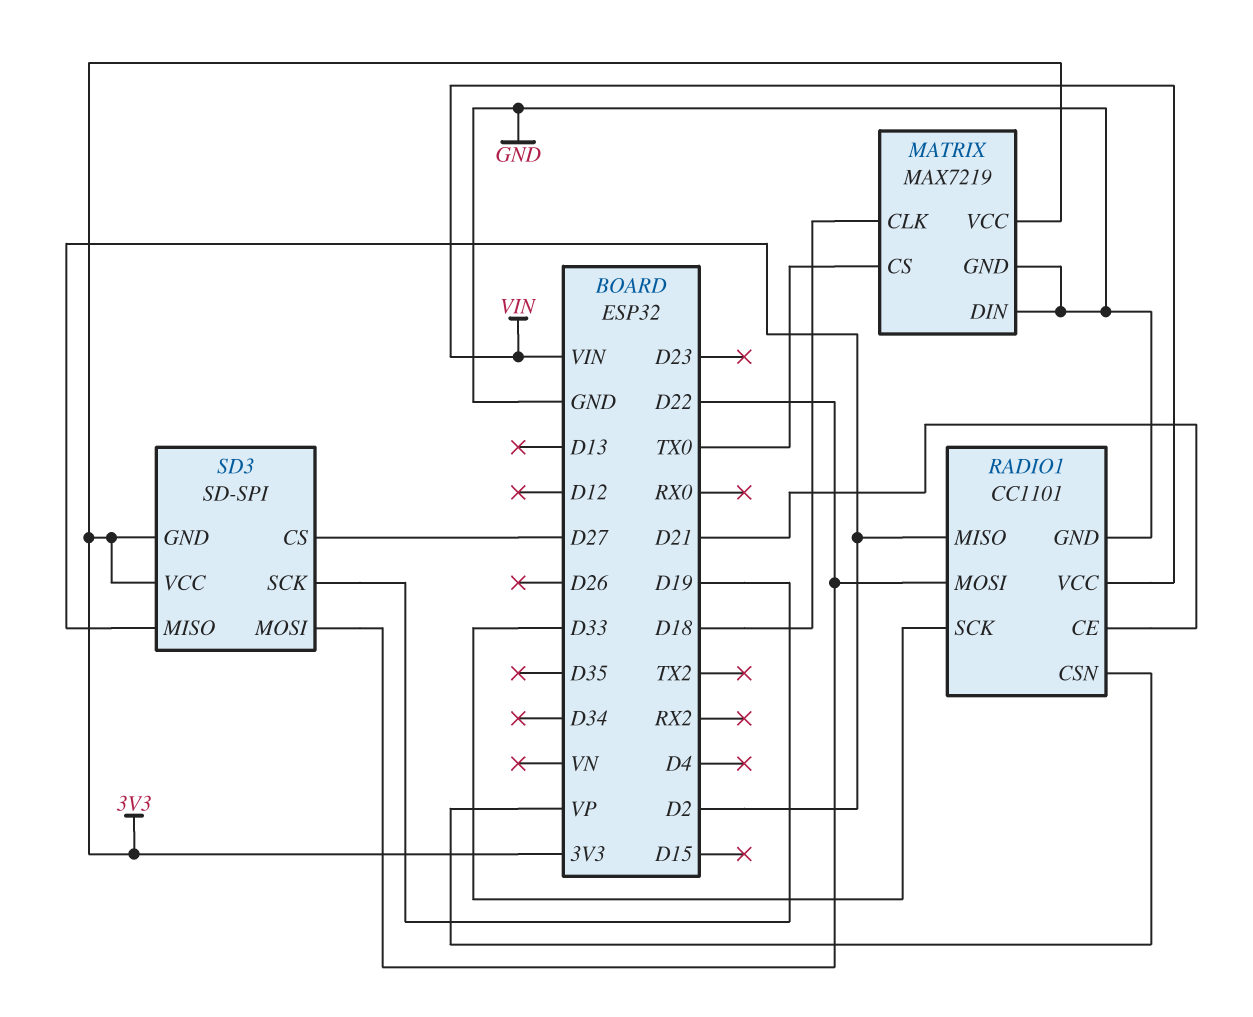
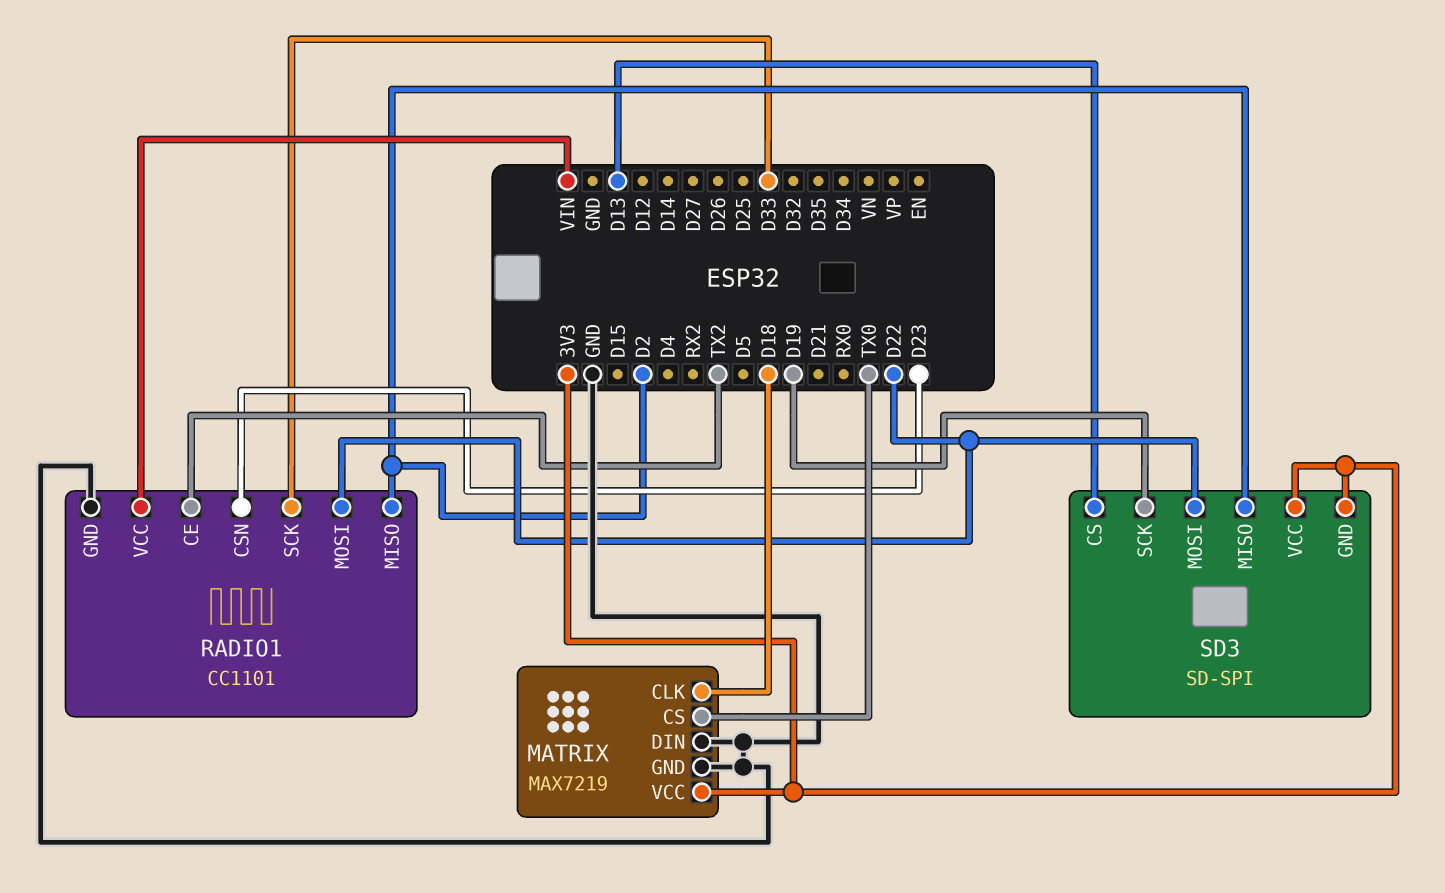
RADIO1 pin CE: D21 -> TX2
RADIO1 pin CSN: VP -> D23
SD3 pin CS: D27 -> D13

